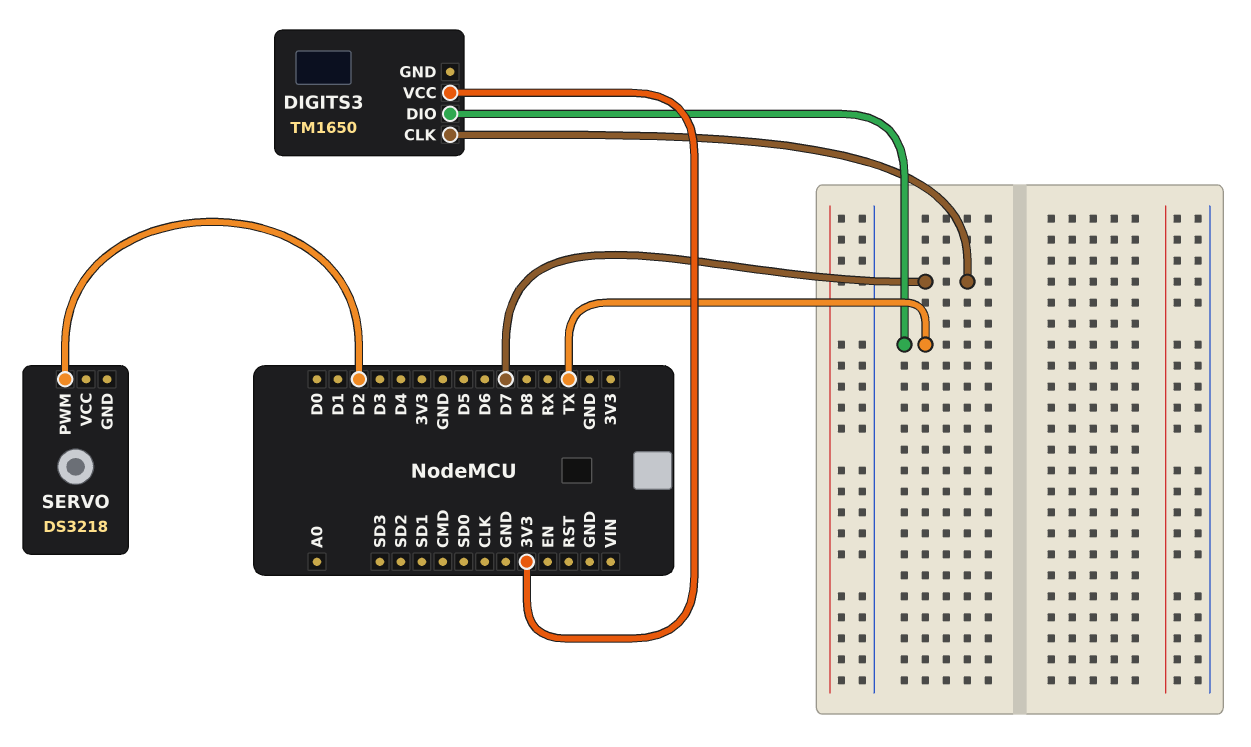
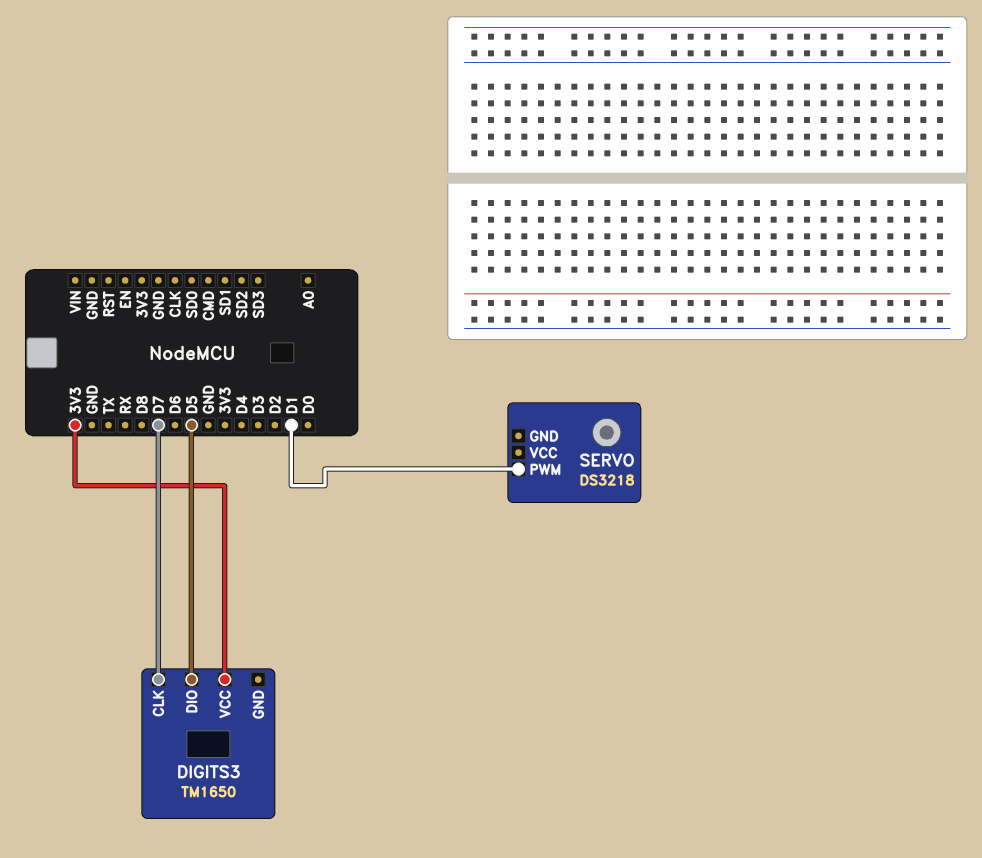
DIGITS3 pin DIO: TX -> D5
SERVO pin PWM: D2 -> D1

